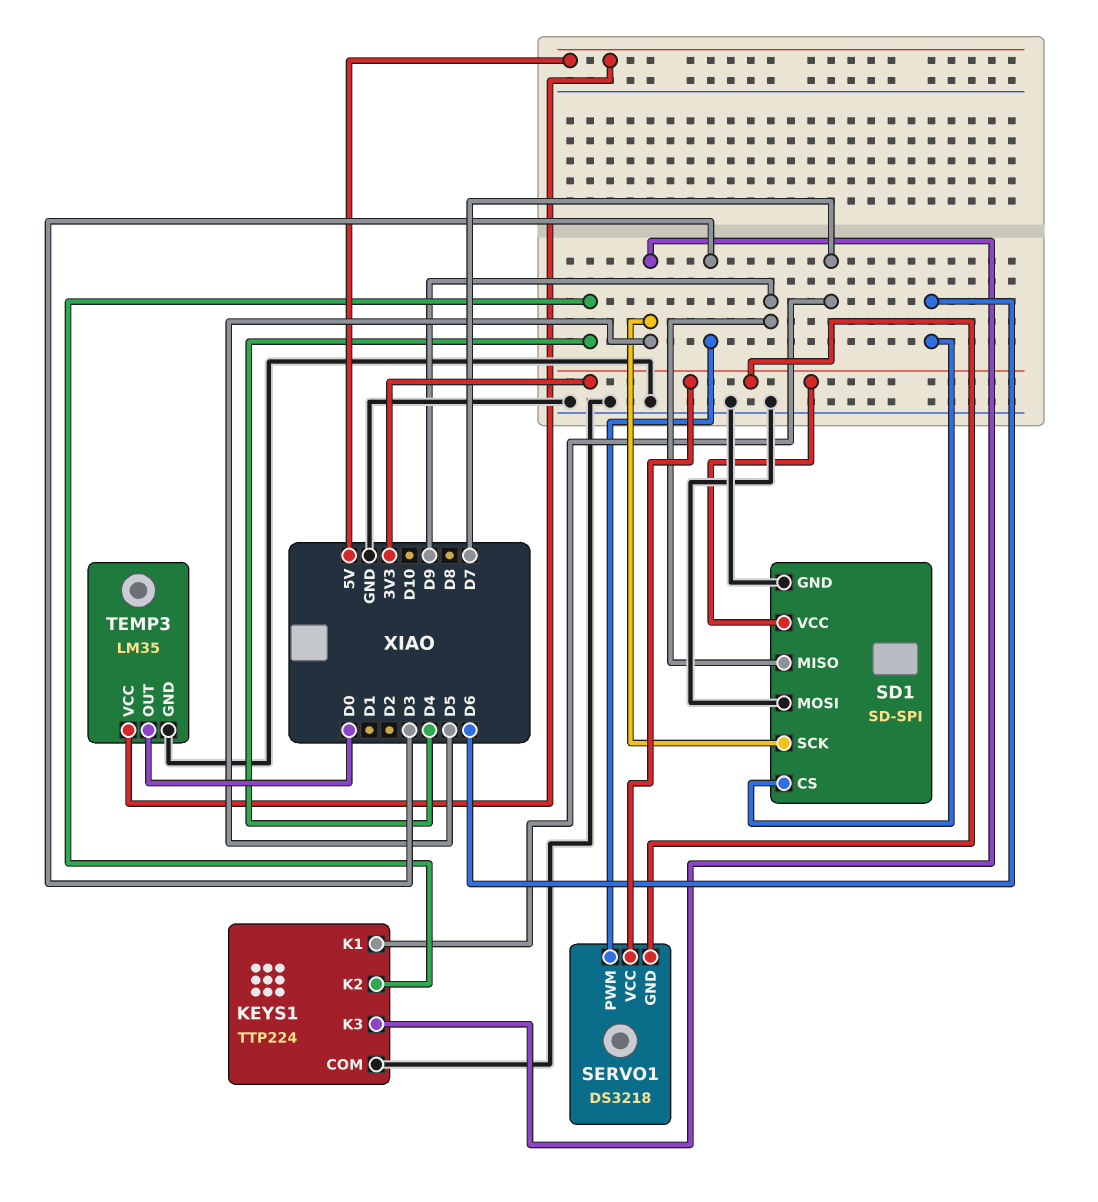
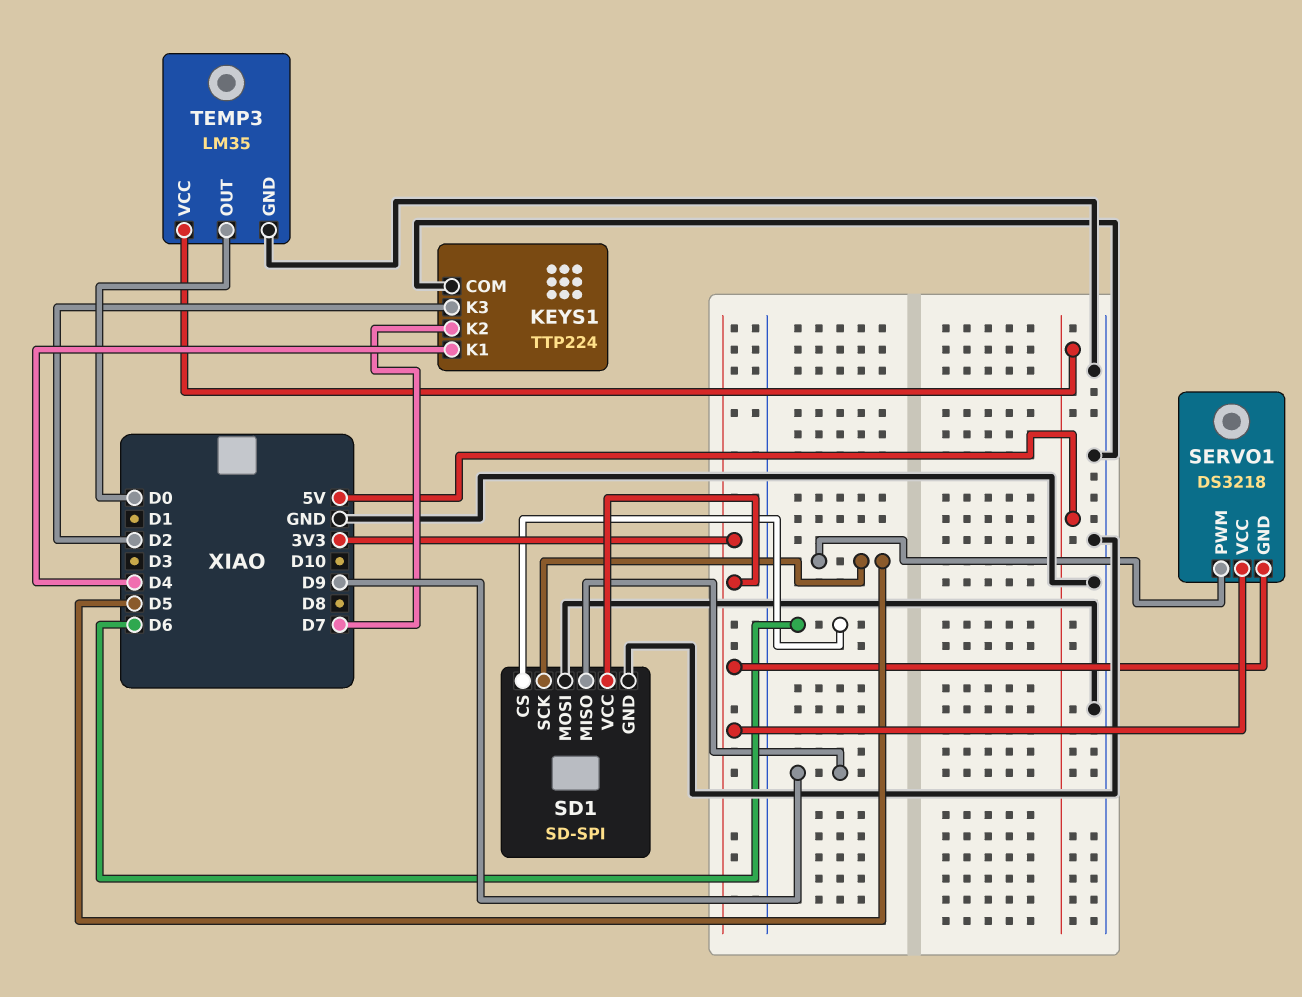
KEYS1 pin K1: D7 -> D4
KEYS1 pin K2: D4 -> D7
KEYS1 pin K3: D5 -> D2
SERVO1 pin PWM: D3 -> D5

